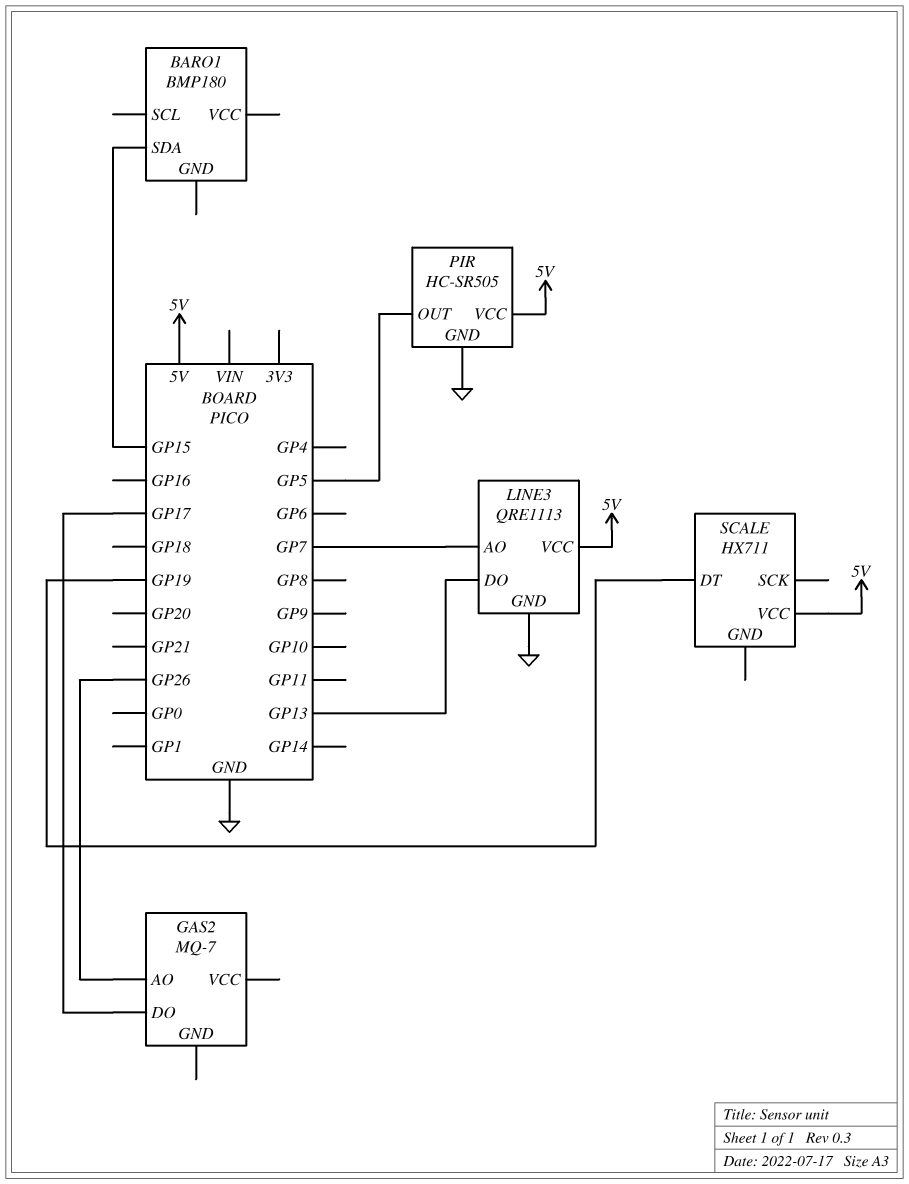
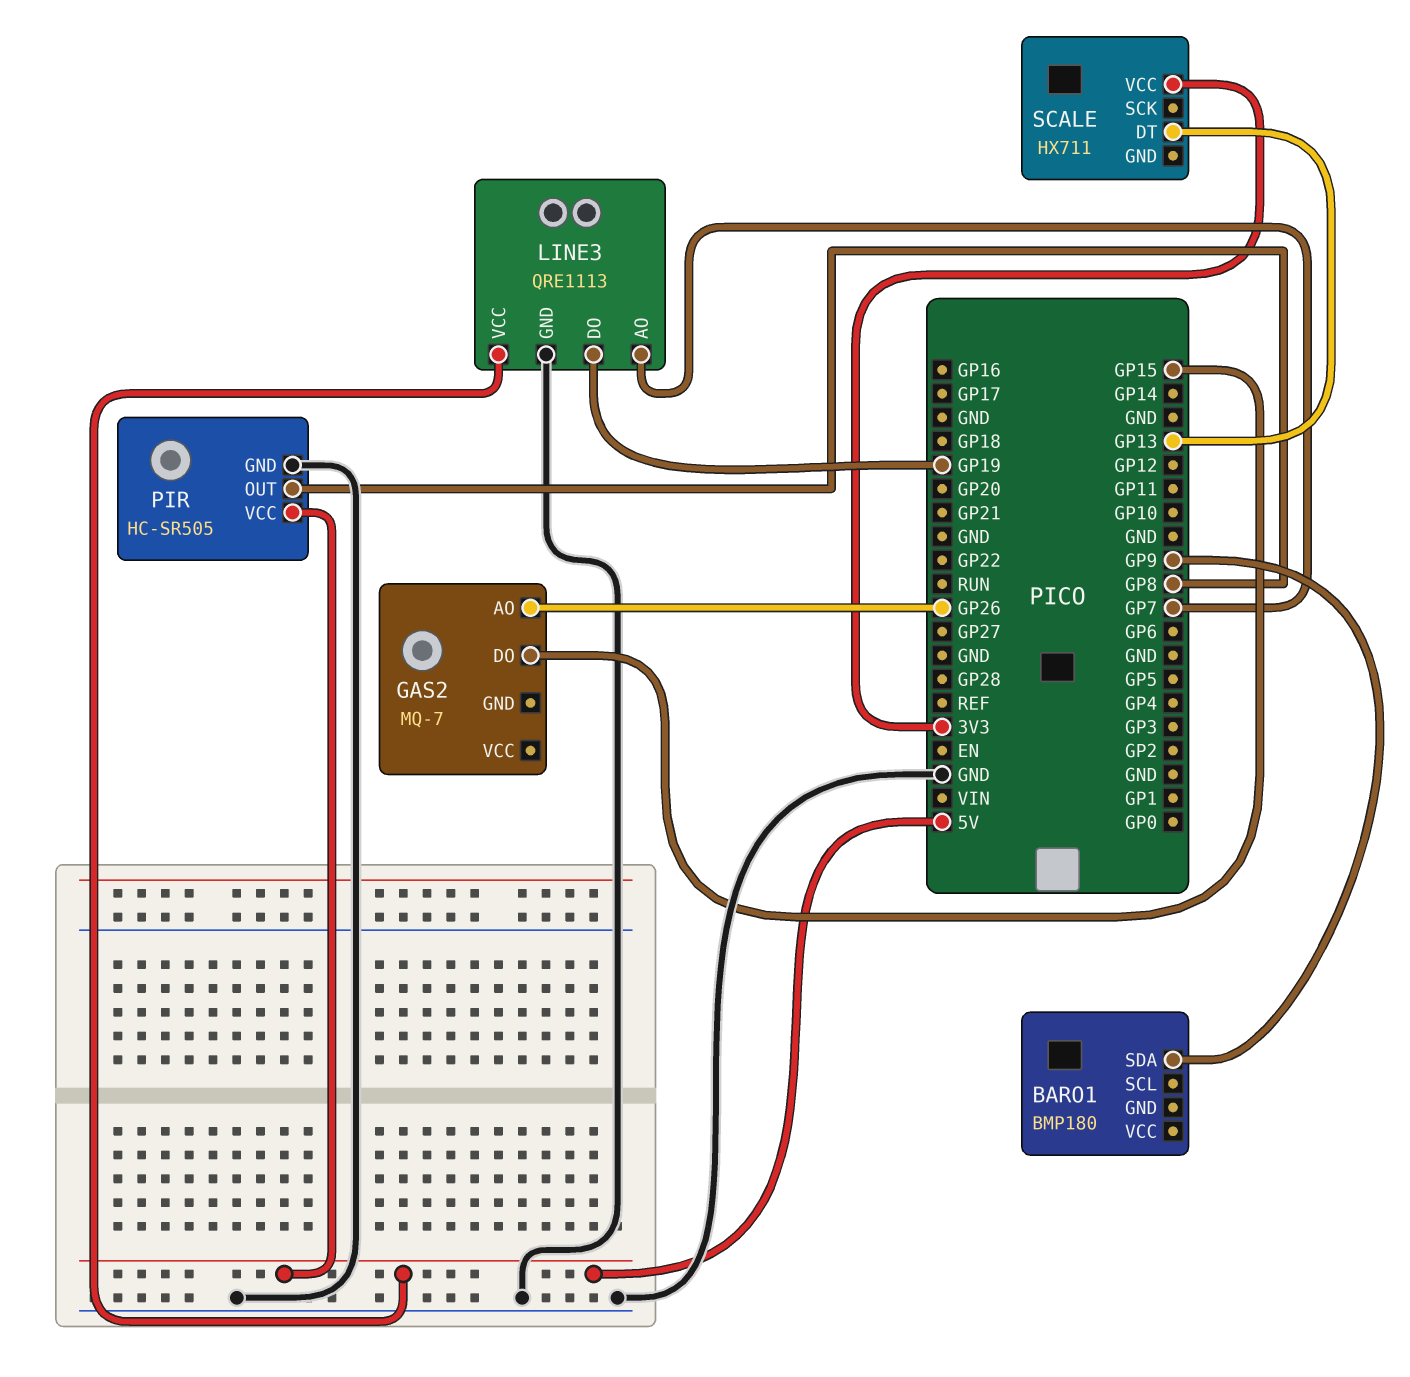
BARO1 pin SDA: GP15 -> GP9
GAS2 pin DO: GP17 -> GP15
LINE3 pin DO: GP13 -> GP19
PIR pin OUT: GP5 -> GP8
SCALE pin DT: GP19 -> GP13
SCALE pin VCC: 5V -> 3V3

